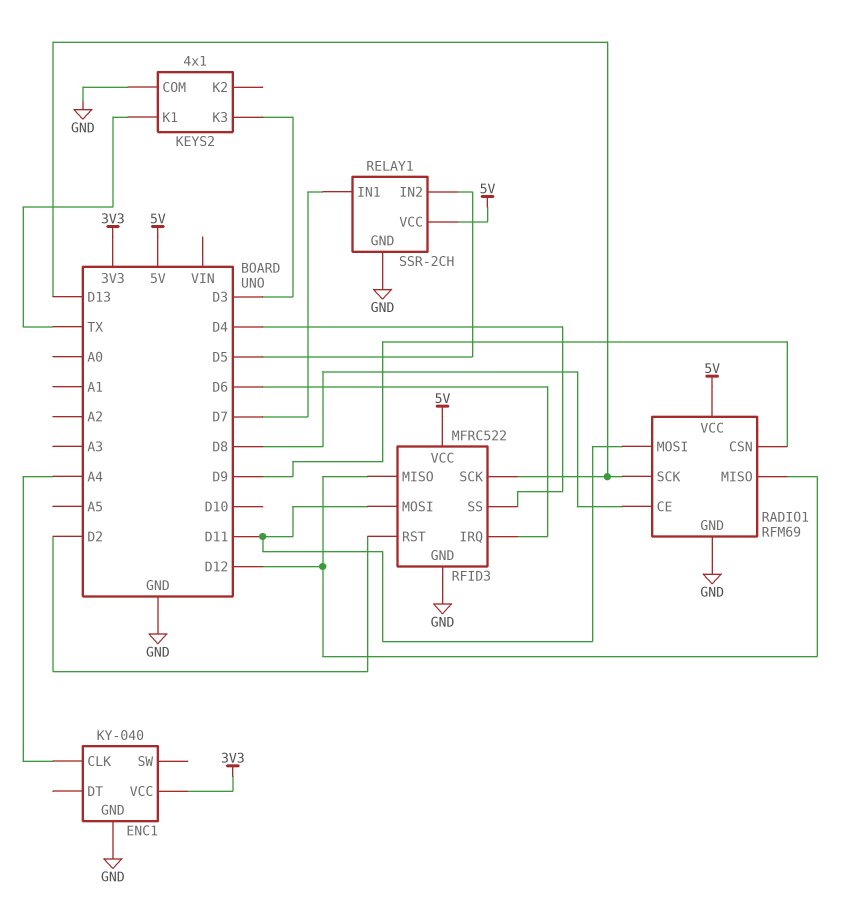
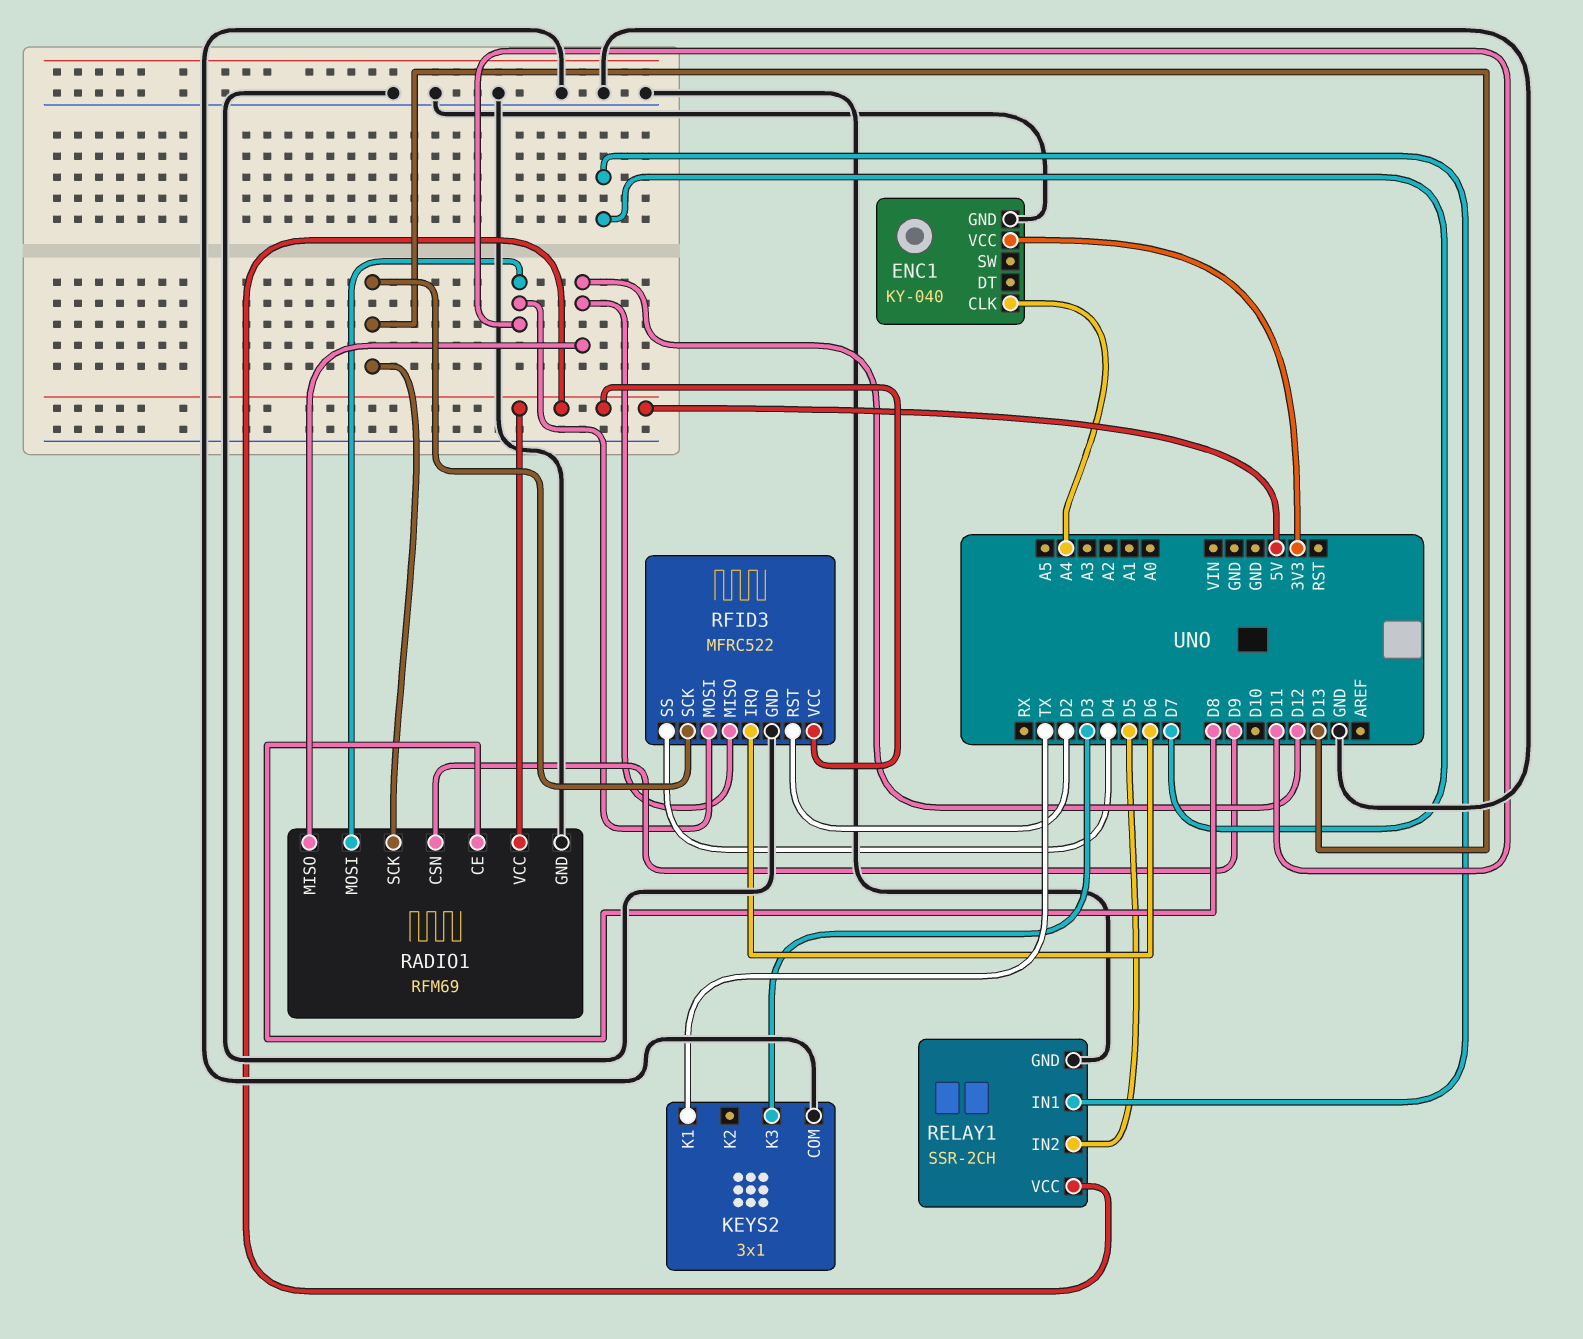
KEYS2: 4x1 -> 3x1

